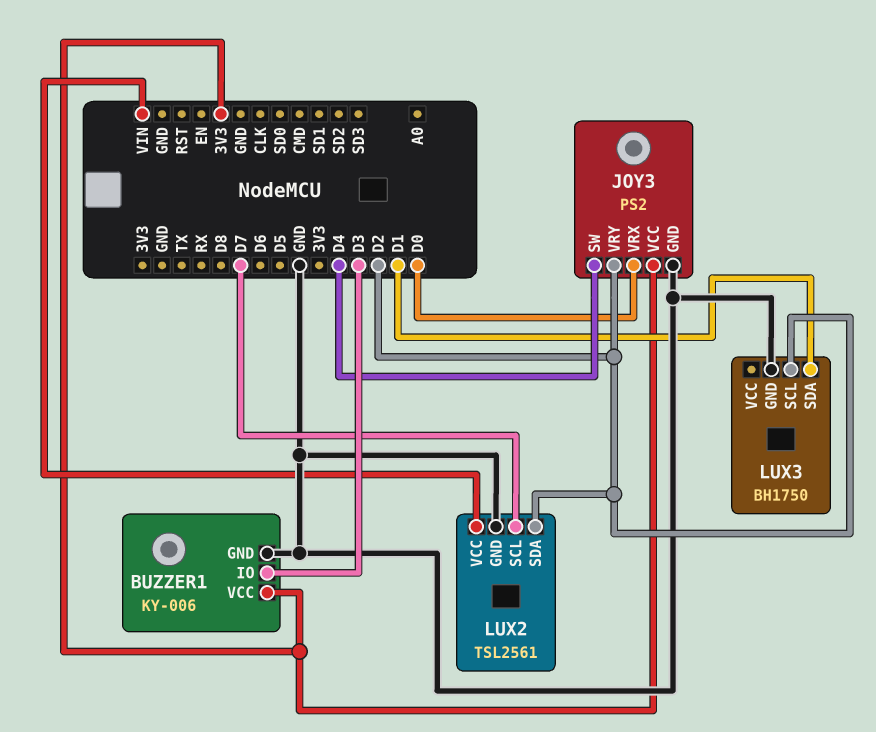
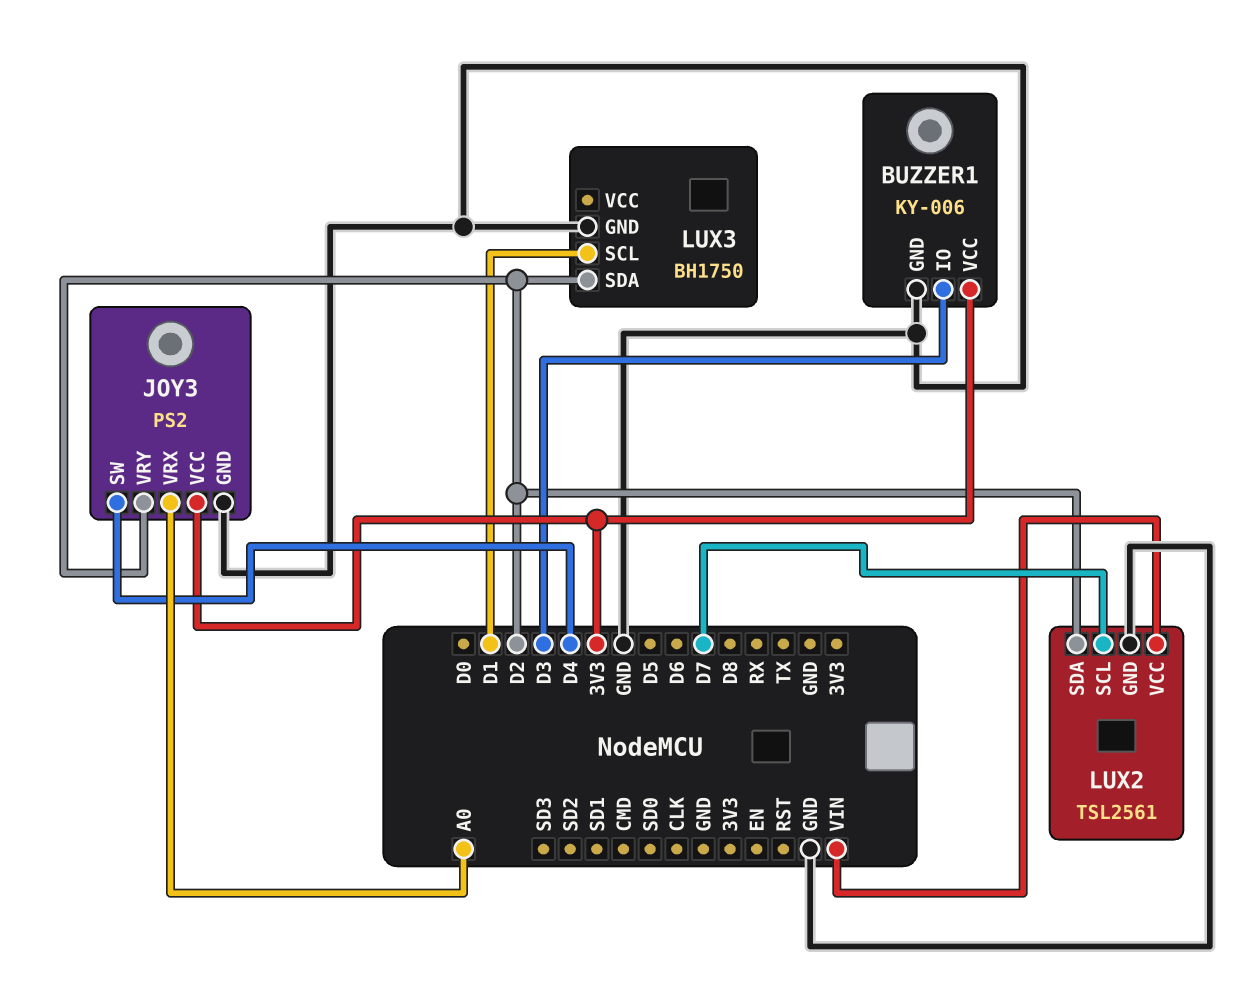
JOY3 pin VRX: D0 -> A0
LUX3 pin SCL: D2 -> D1
LUX3 pin SDA: D1 -> D2

